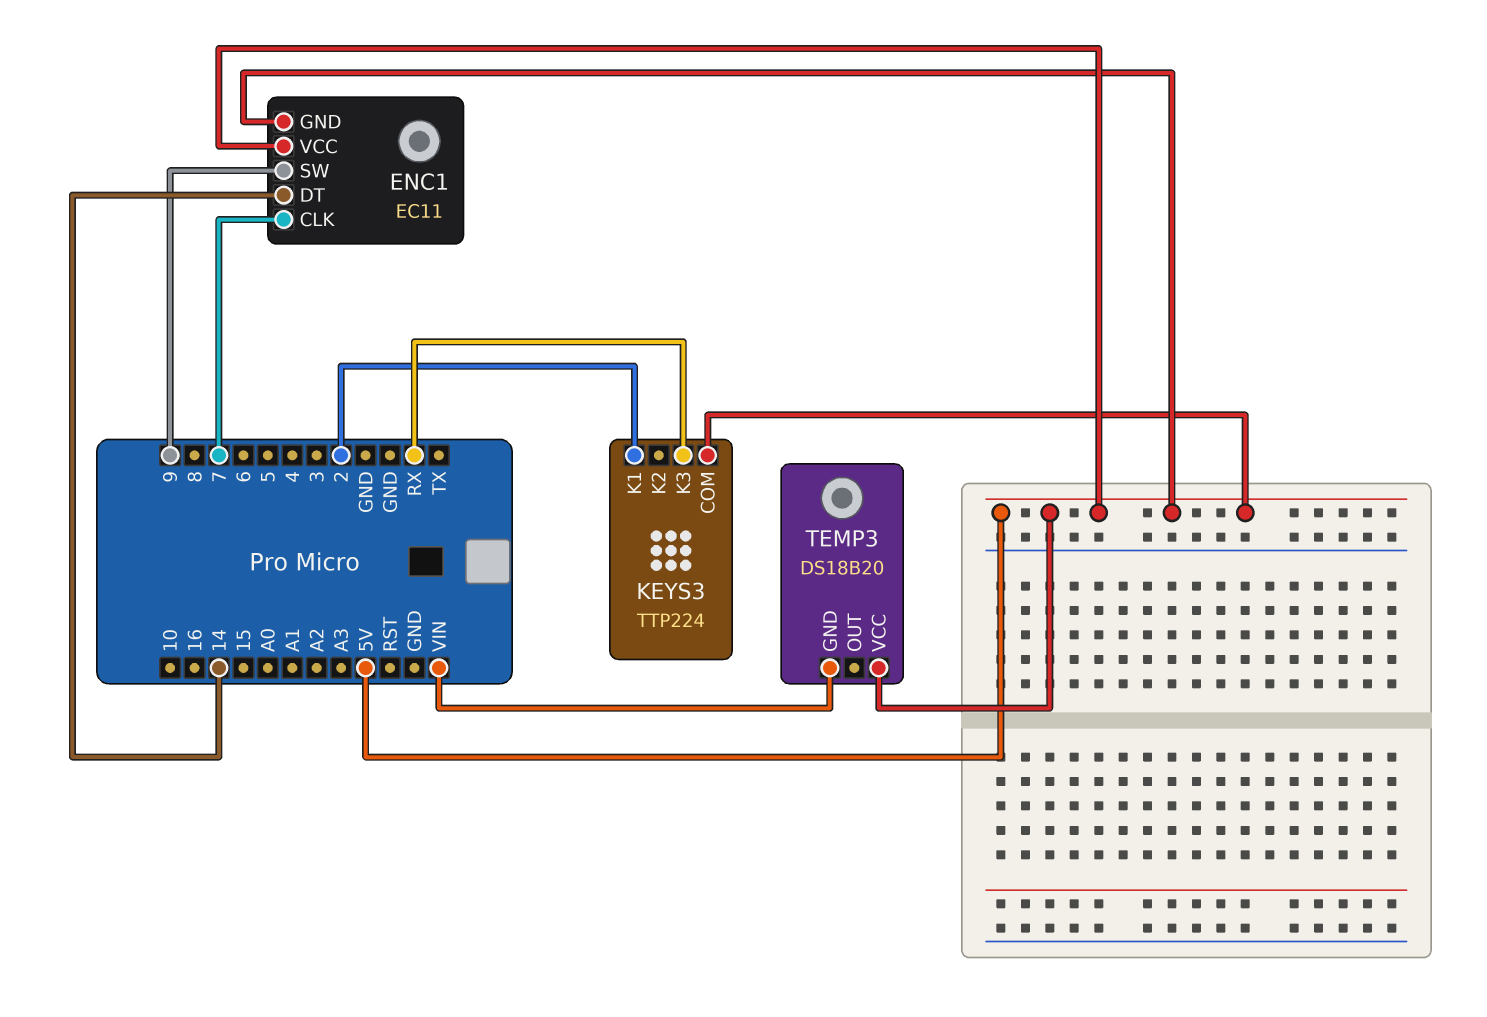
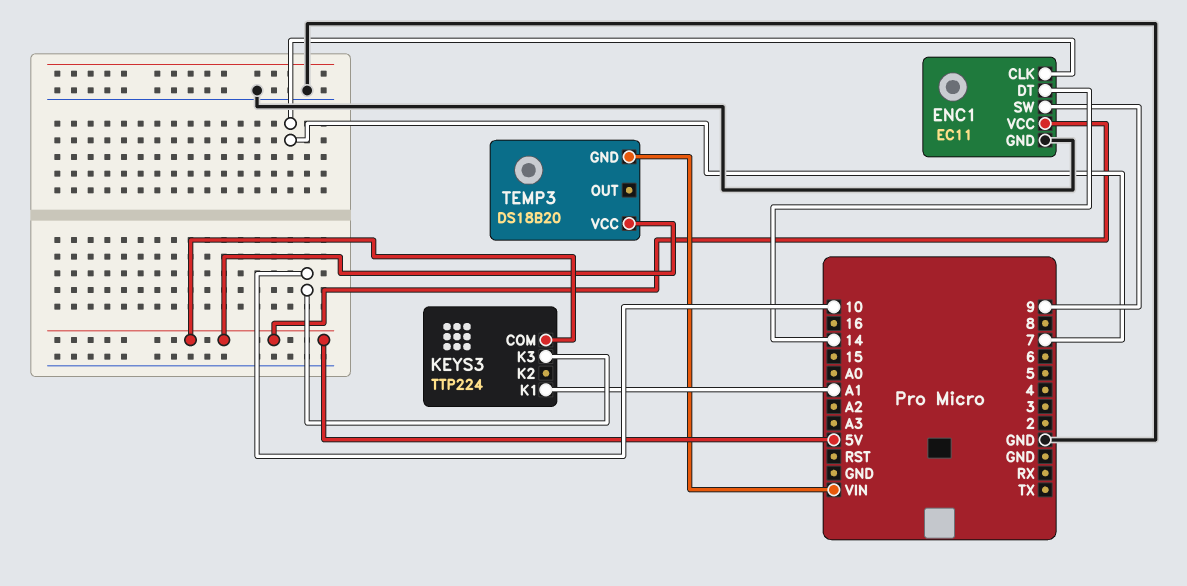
ENC1 pin GND: 5V -> GND
KEYS3 pin K1: 2 -> A1
KEYS3 pin K3: RX -> 10

